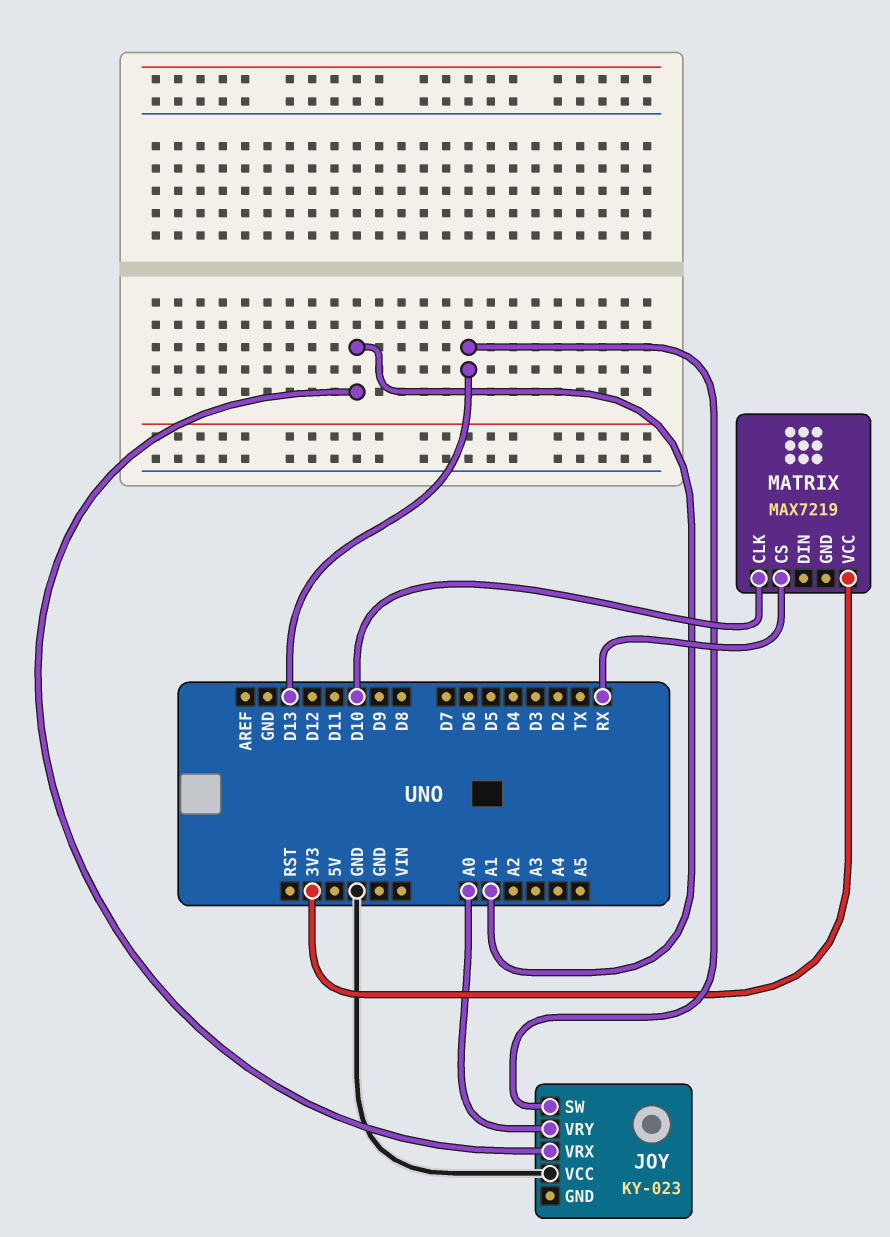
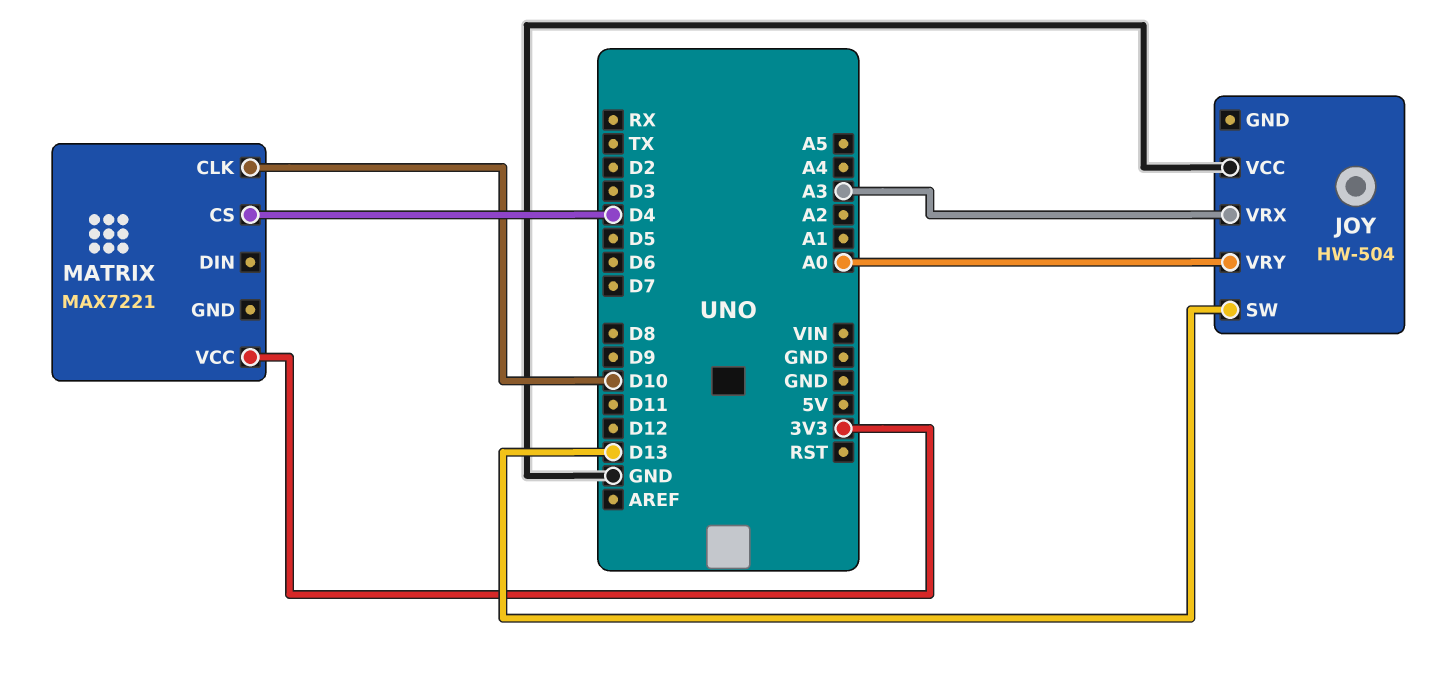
JOY: KY-023 -> HW-504
JOY pin VRX: A1 -> A3
MATRIX: MAX7219 -> MAX7221
MATRIX pin CS: RX -> D4

